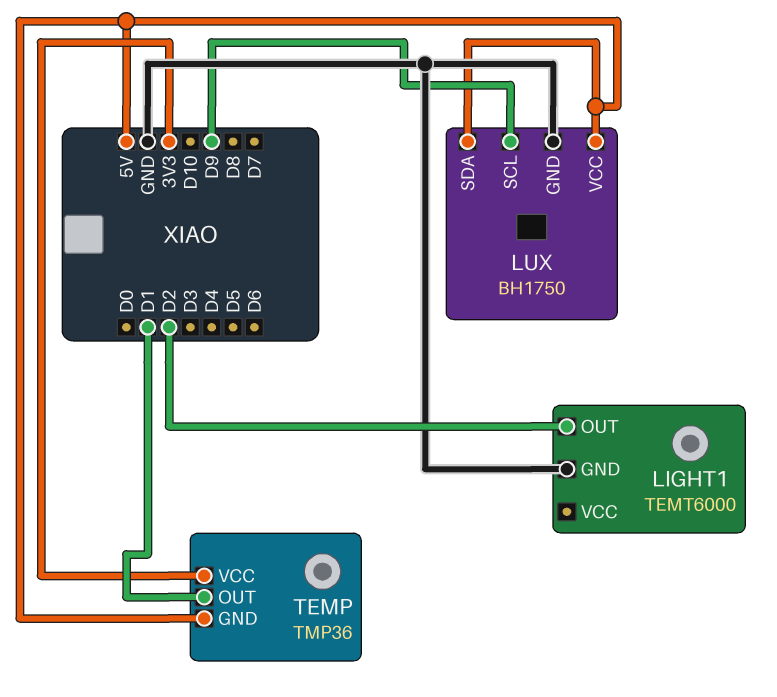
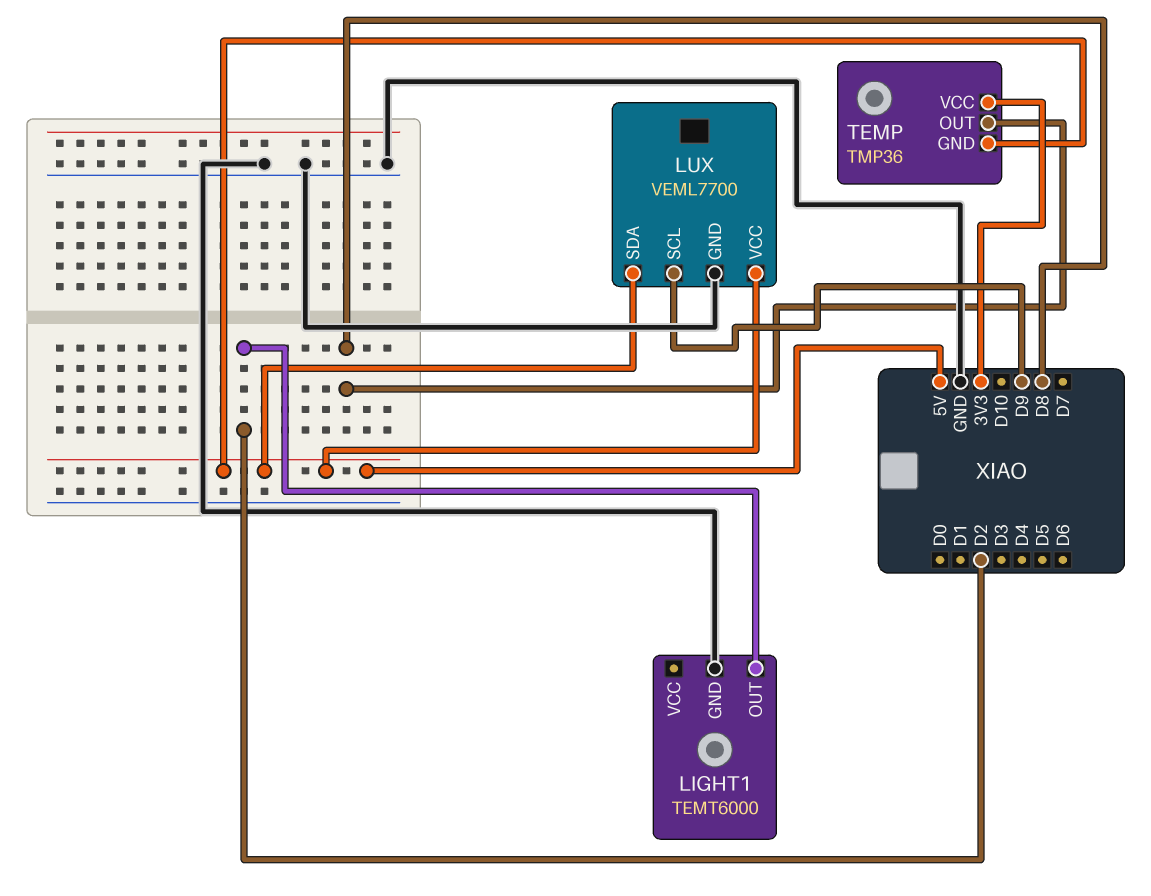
LUX: BH1750 -> VEML7700
TEMP pin OUT: D1 -> D8

